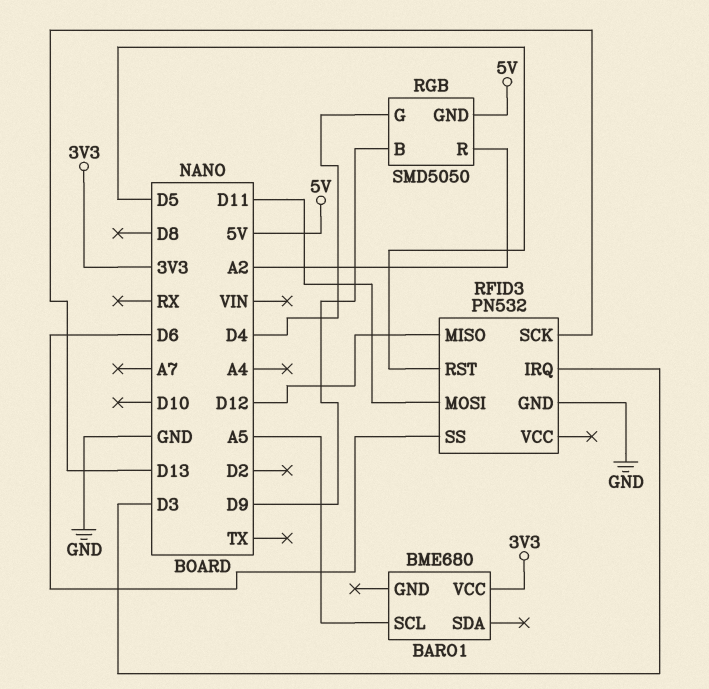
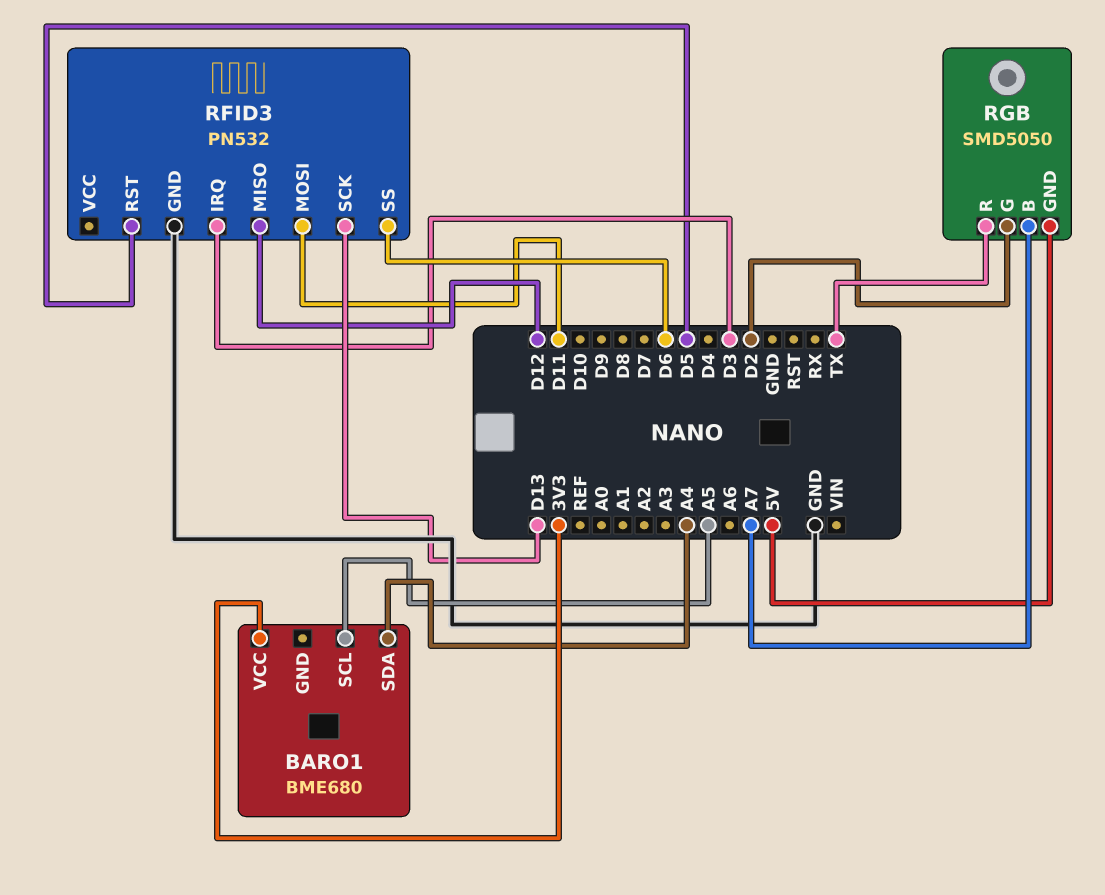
BARO1 pin SDA: none -> A4
RGB pin B: D9 -> A7
RGB pin G: D4 -> D2
RGB pin R: A2 -> TX

